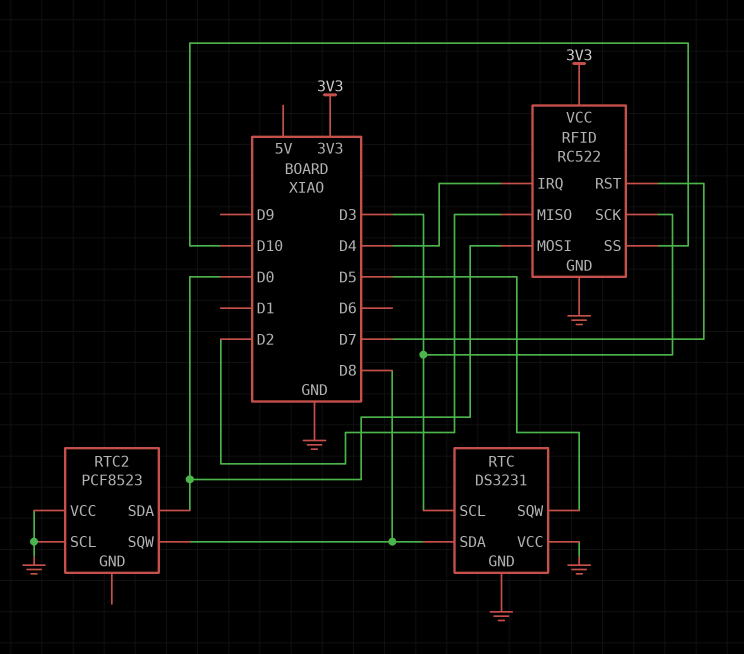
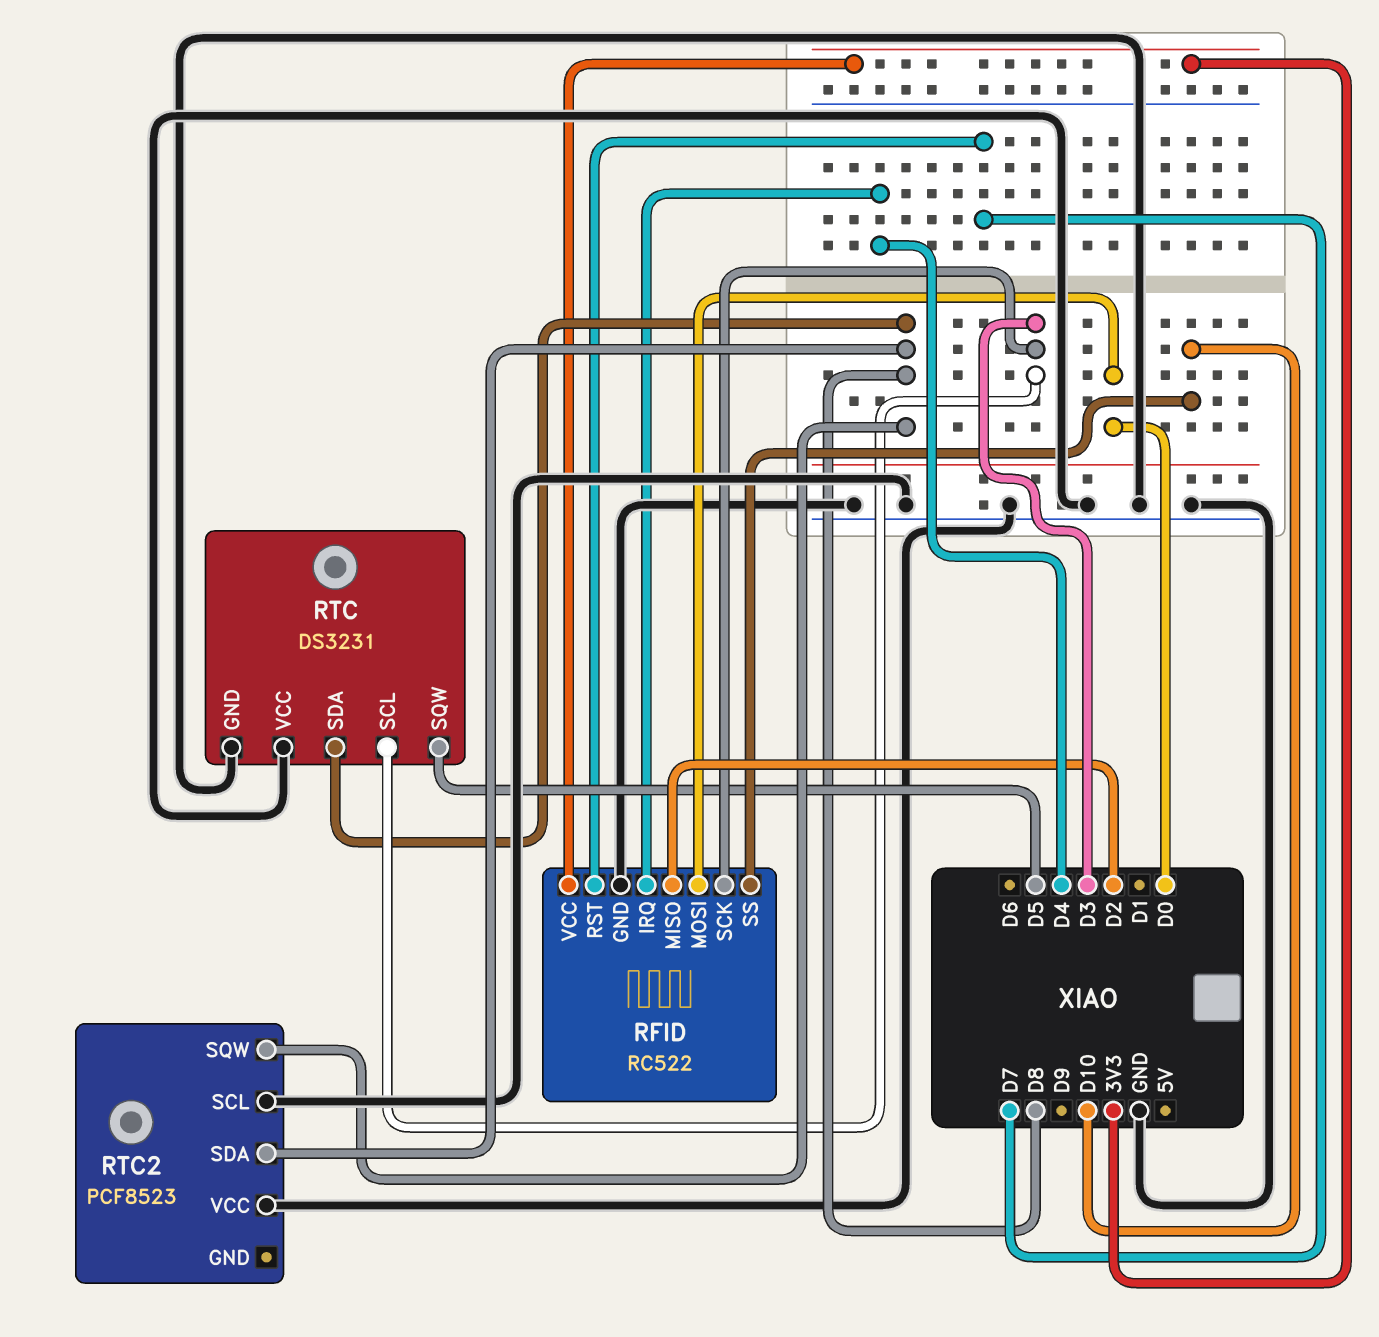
RTC2 pin SDA: D0 -> D8

